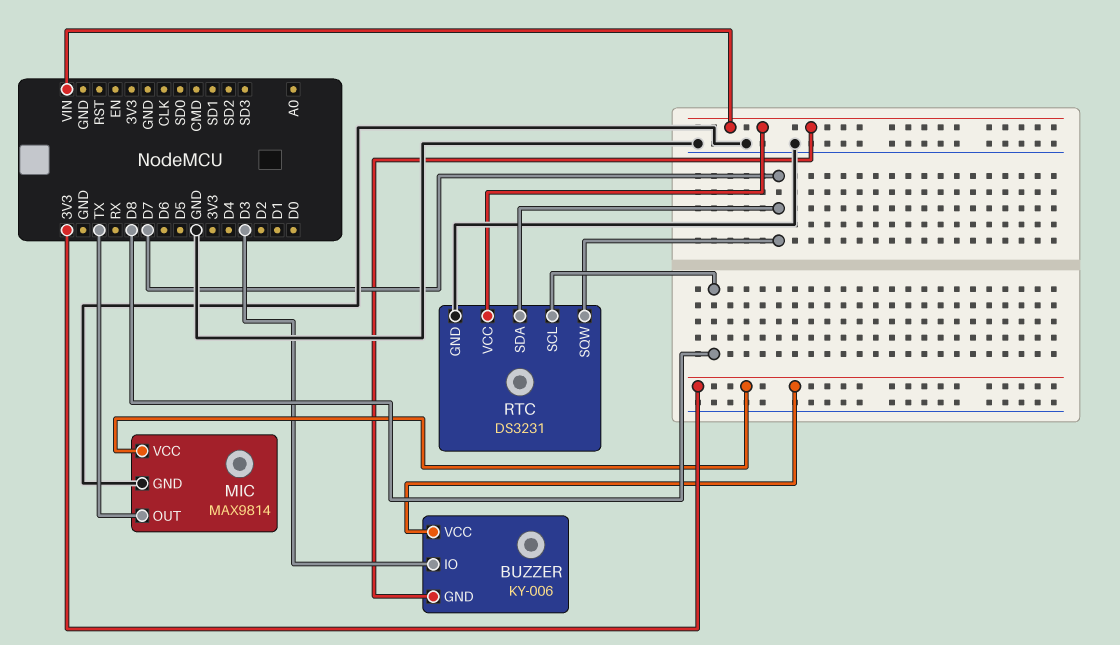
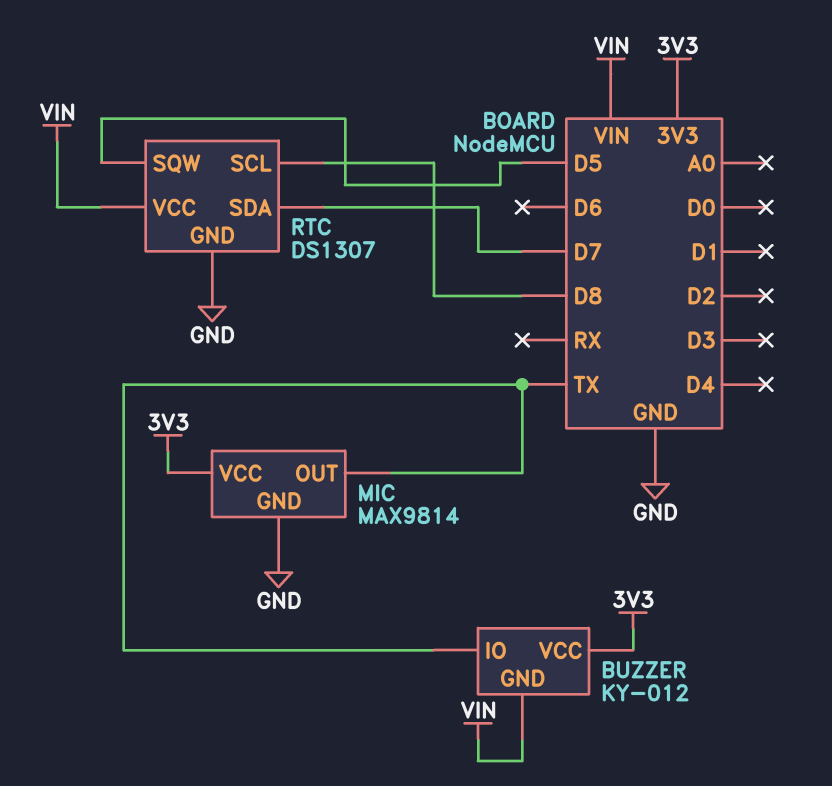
BUZZER: KY-006 -> KY-012
BUZZER pin IO: D3 -> TX
RTC: DS3231 -> DS1307
RTC pin SQW: D7 -> D5

